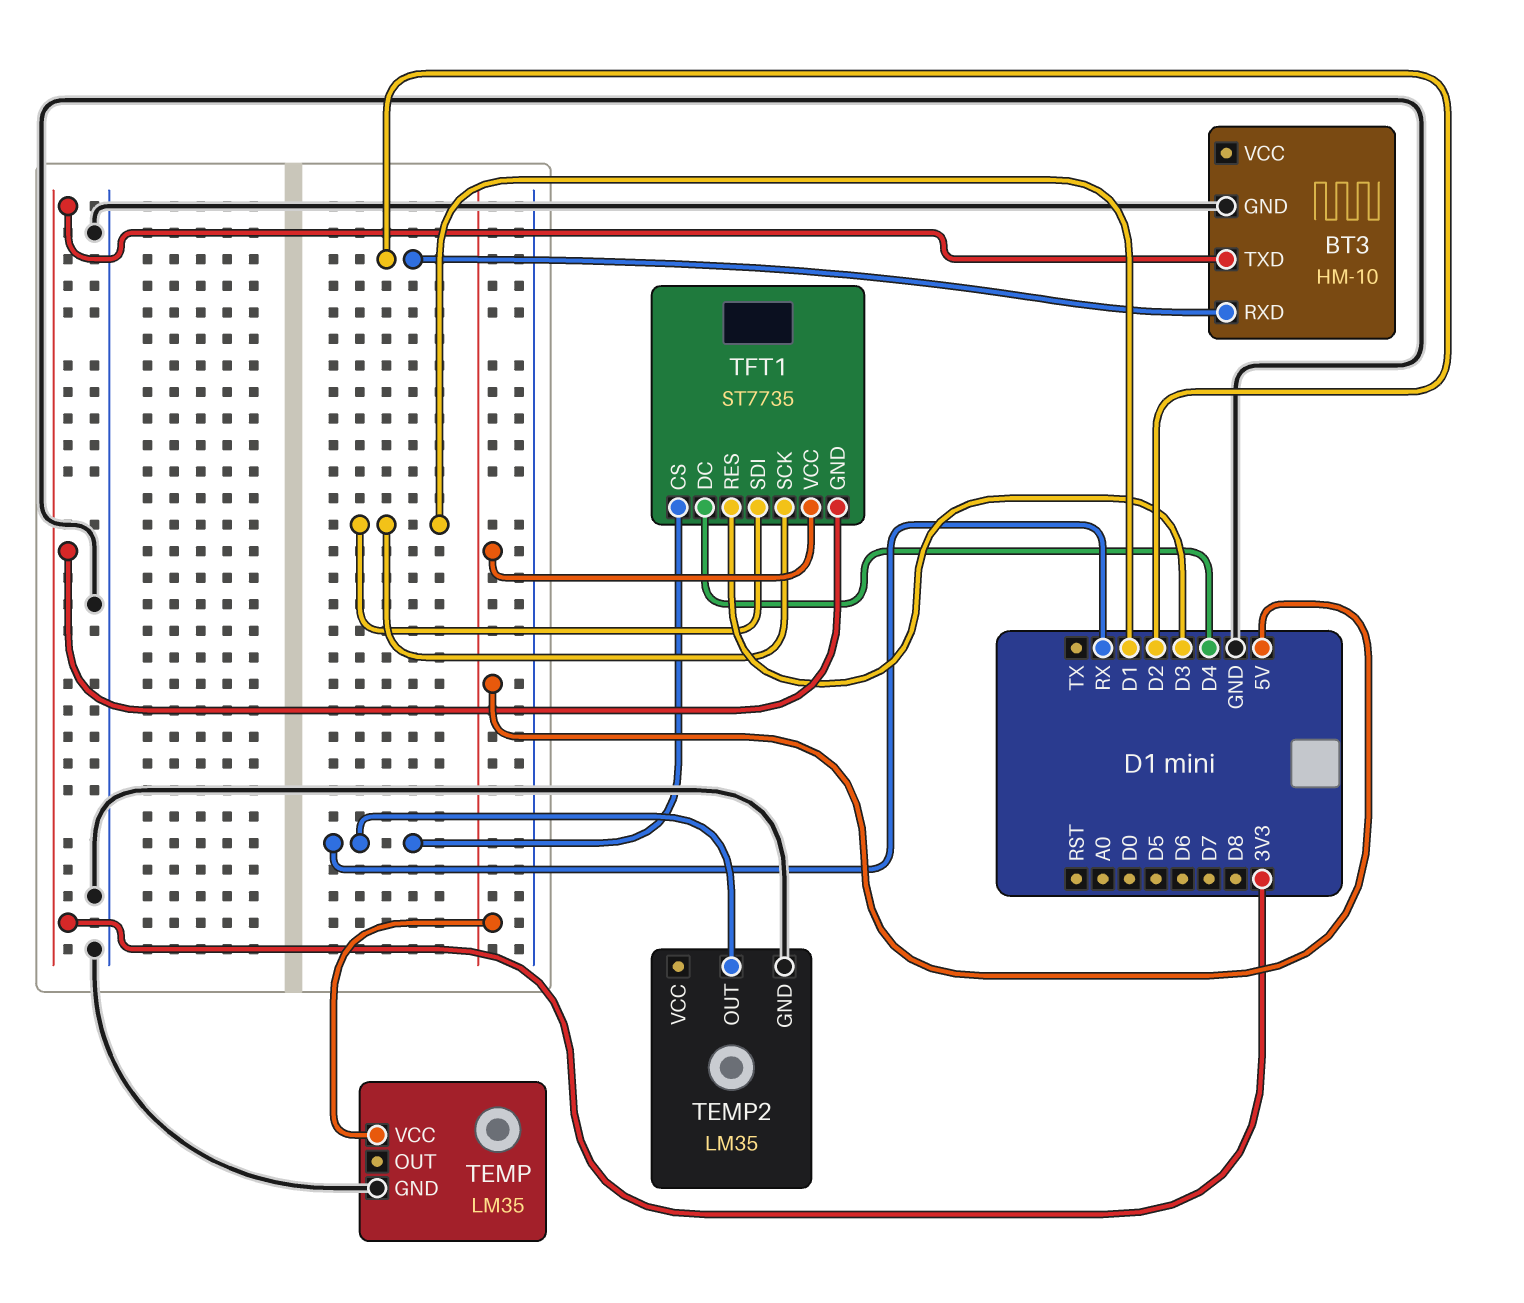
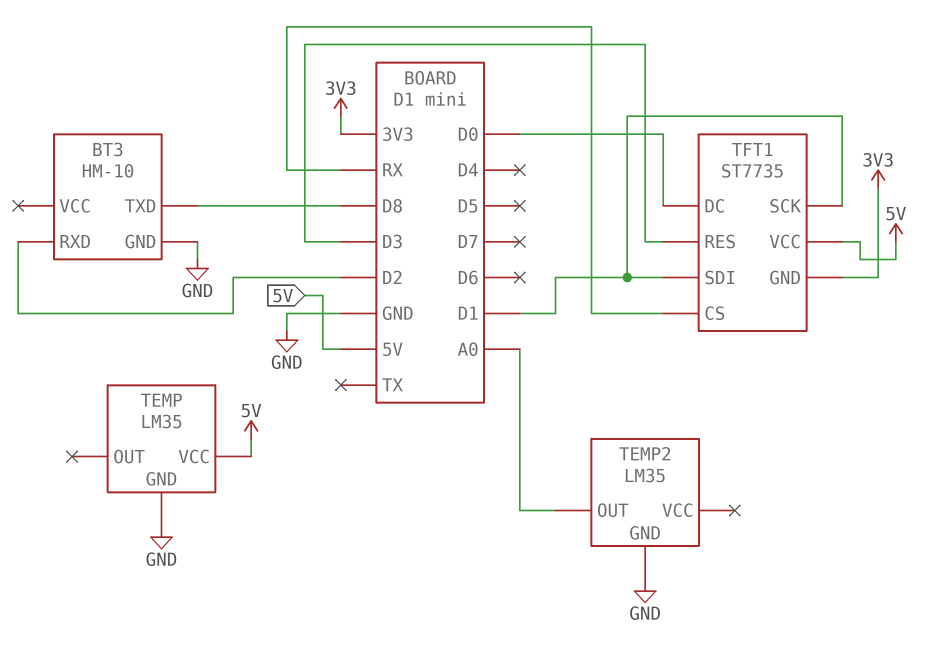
BT3 pin TXD: 3V3 -> D8
TEMP2 pin OUT: RX -> A0
TFT1 pin DC: D4 -> D0

